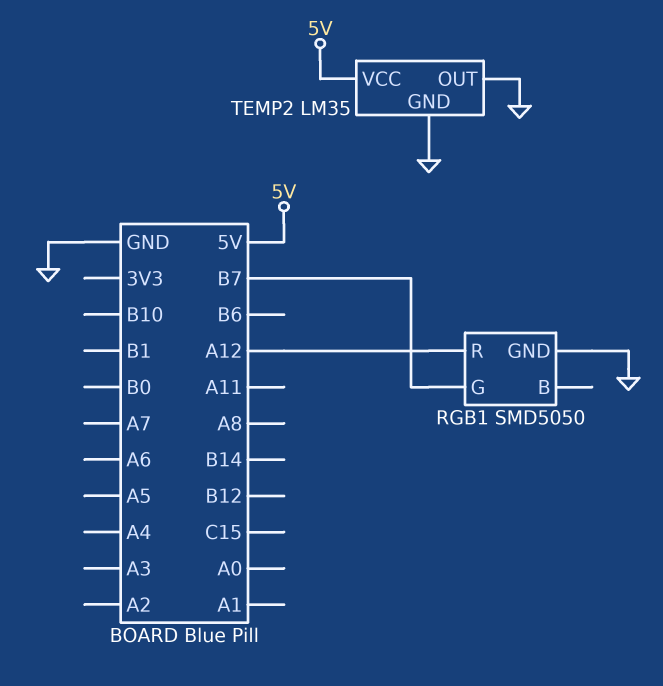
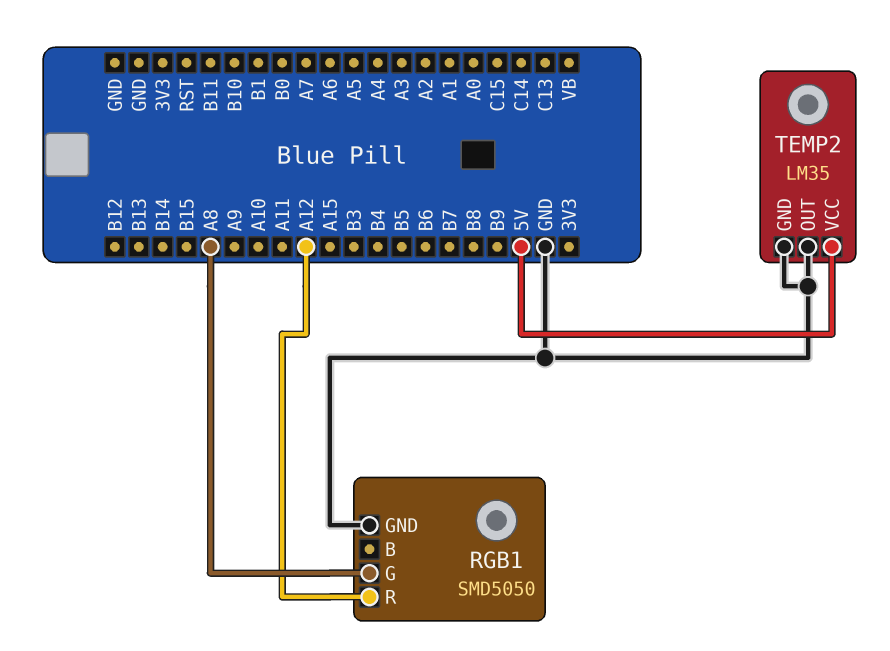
RGB1 pin G: B7 -> A8

